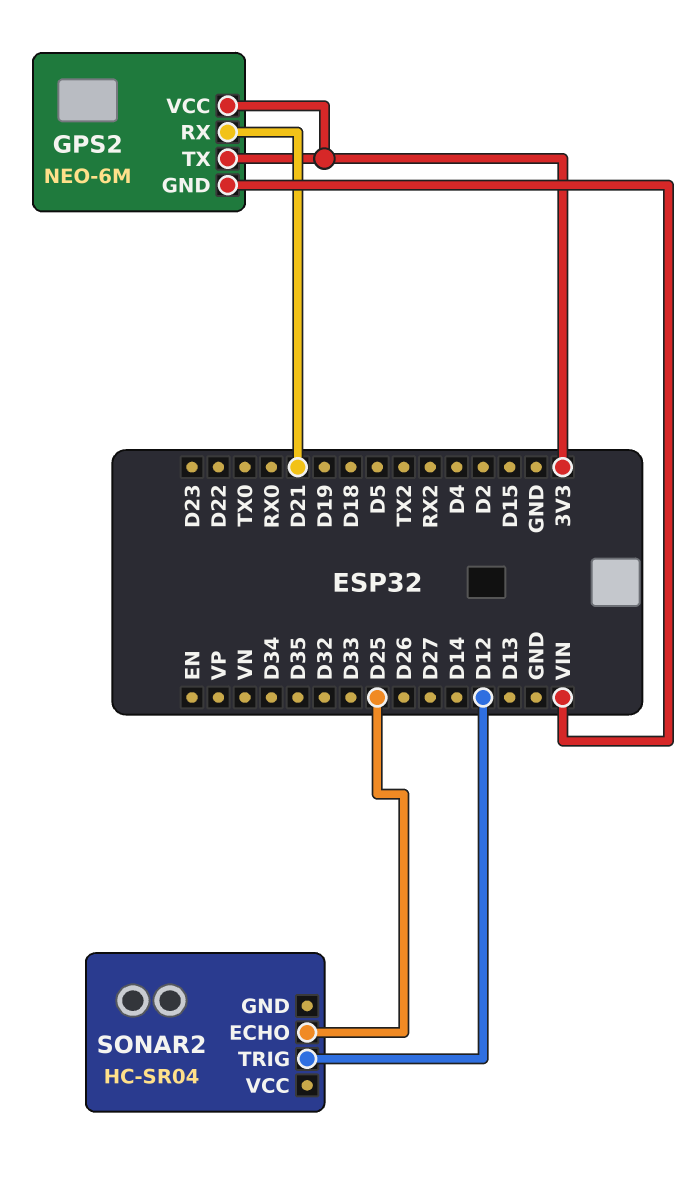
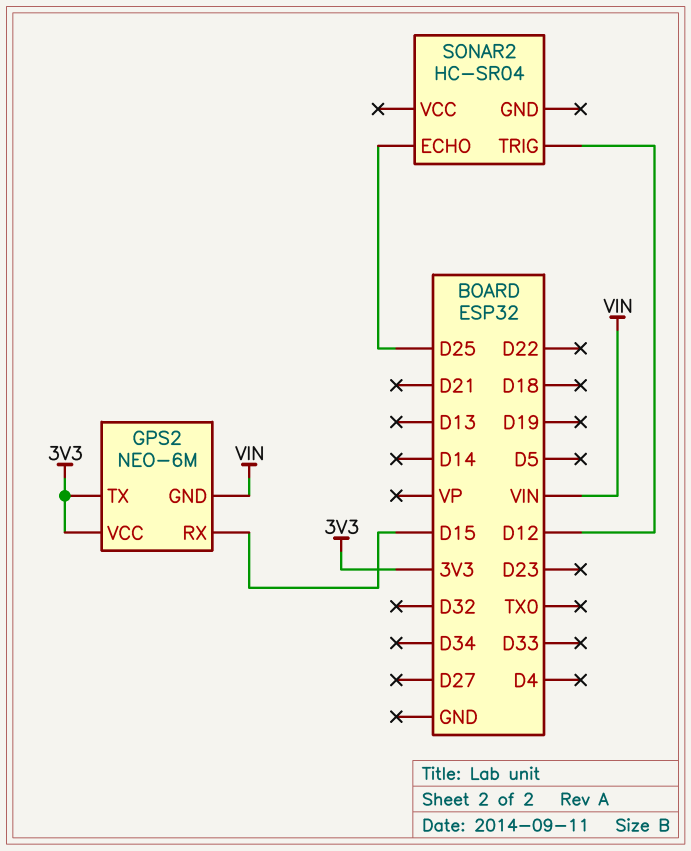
GPS2 pin RX: D21 -> D15

